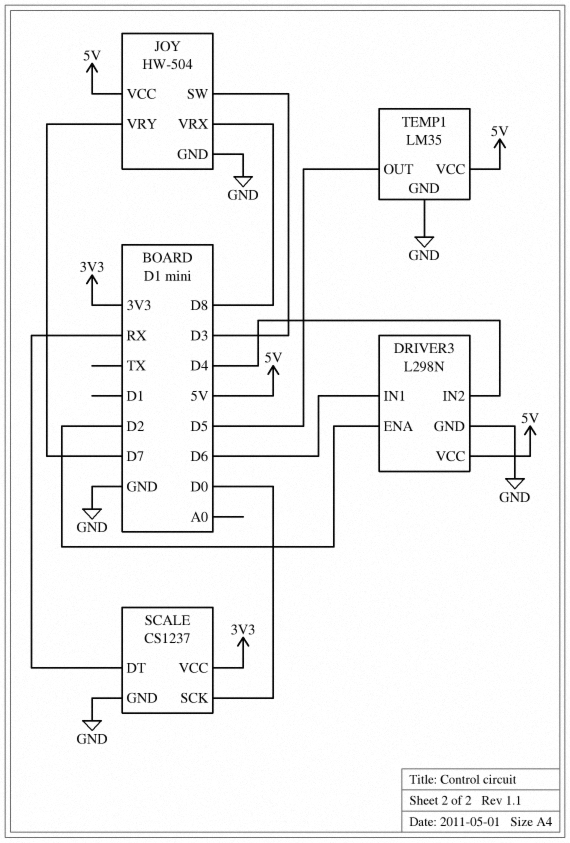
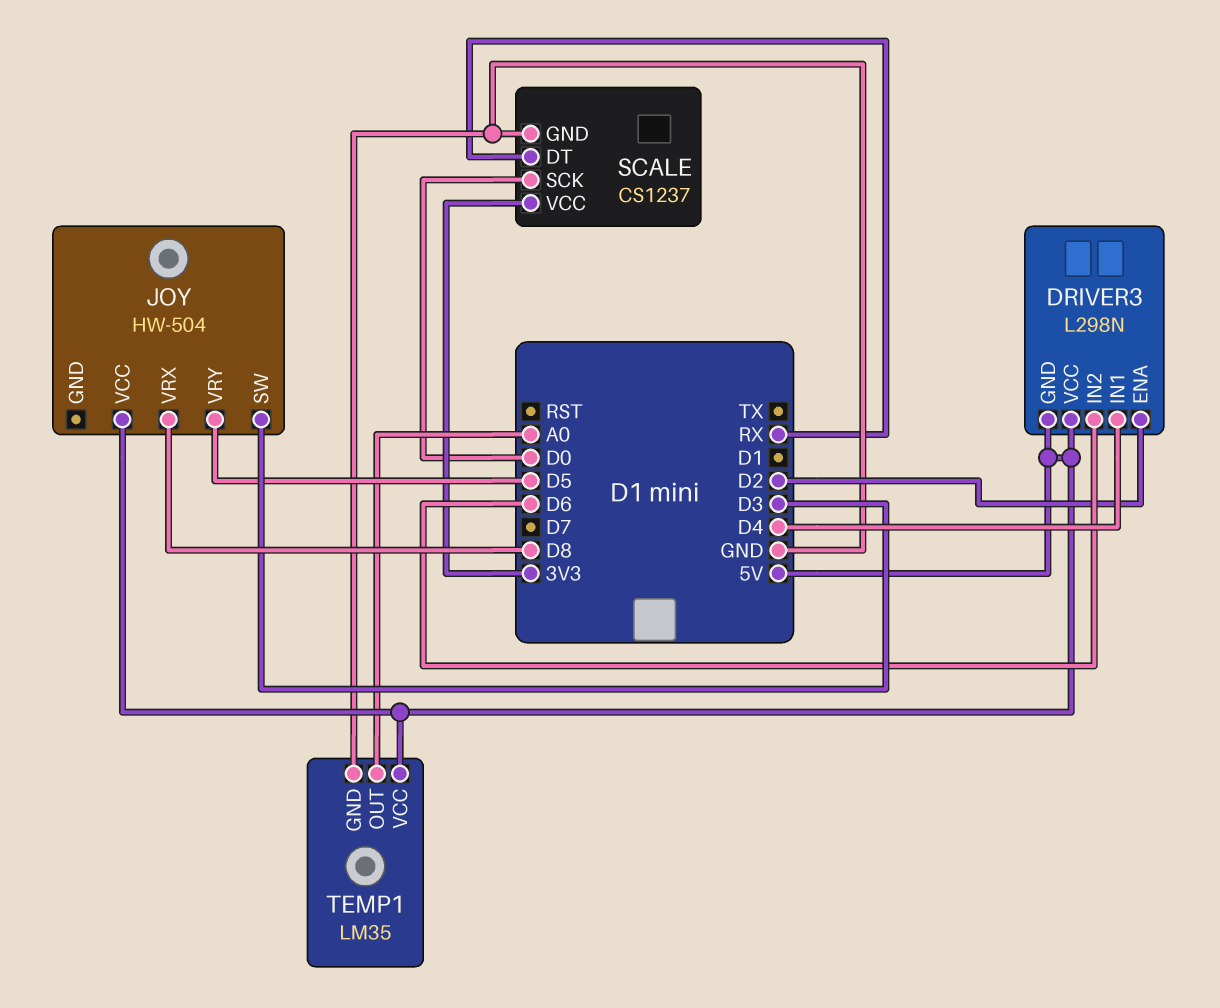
DRIVER3 pin GND: GND -> 5V
DRIVER3 pin IN1: D6 -> D4
DRIVER3 pin IN2: D4 -> D6
JOY pin GND: GND -> none
JOY pin VRY: D7 -> D5
TEMP1 pin OUT: D5 -> A0

